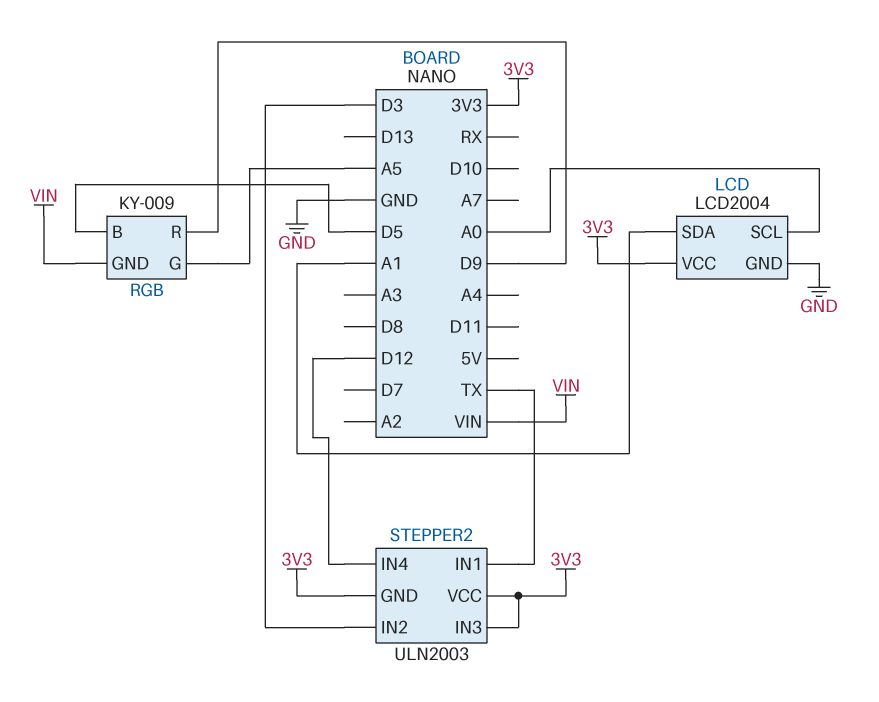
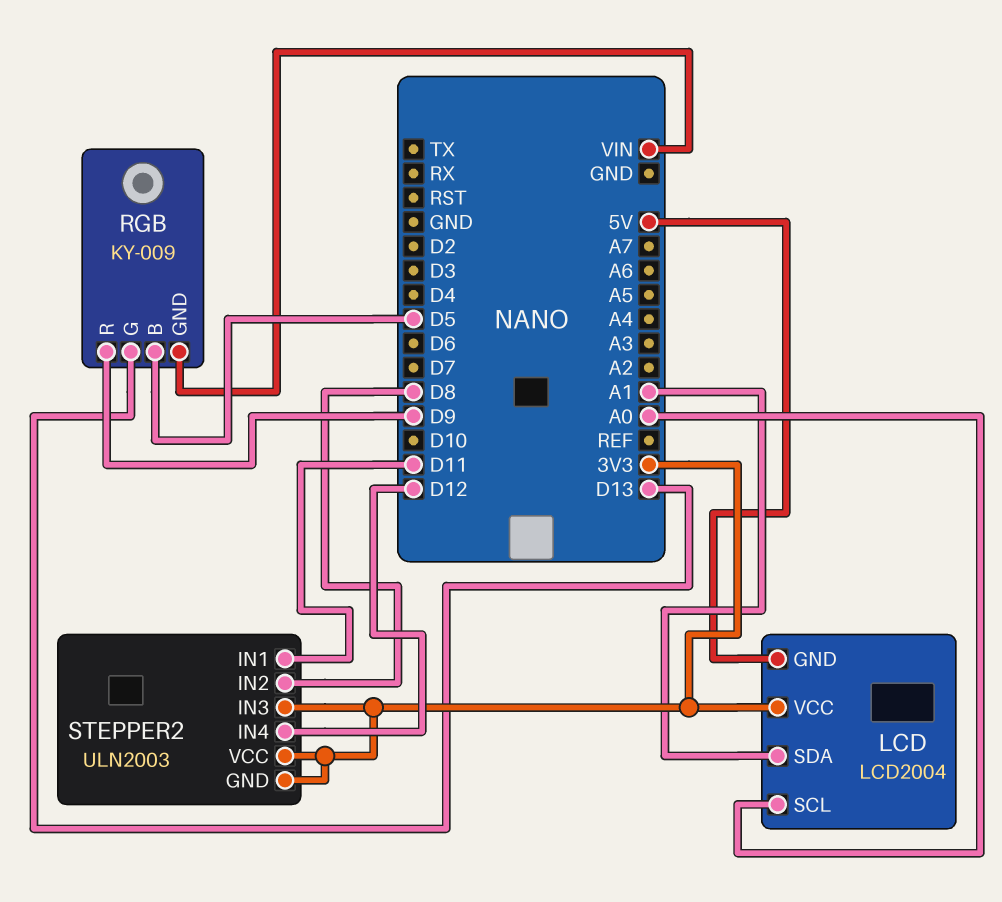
LCD pin GND: GND -> 5V
RGB pin G: A5 -> D13
STEPPER2 pin IN1: TX -> D11
STEPPER2 pin IN2: D3 -> D8

